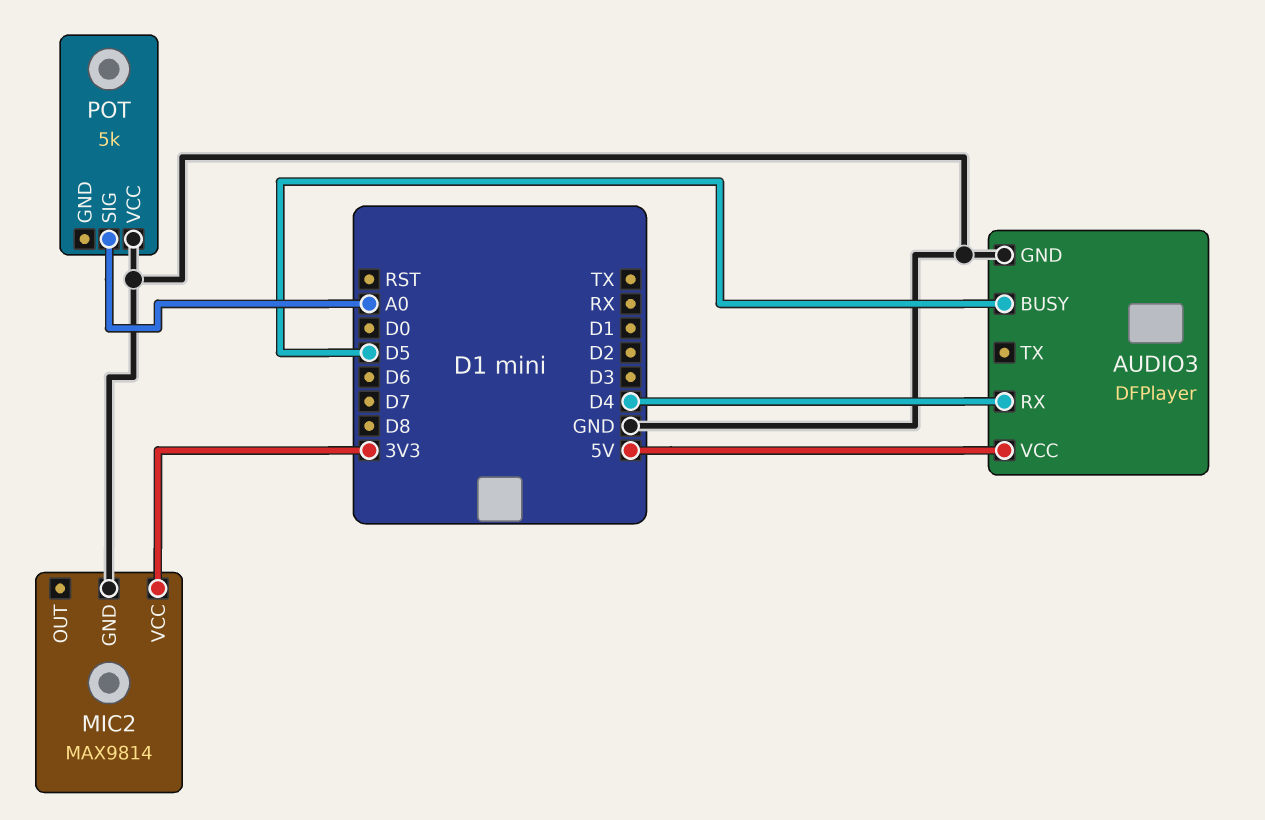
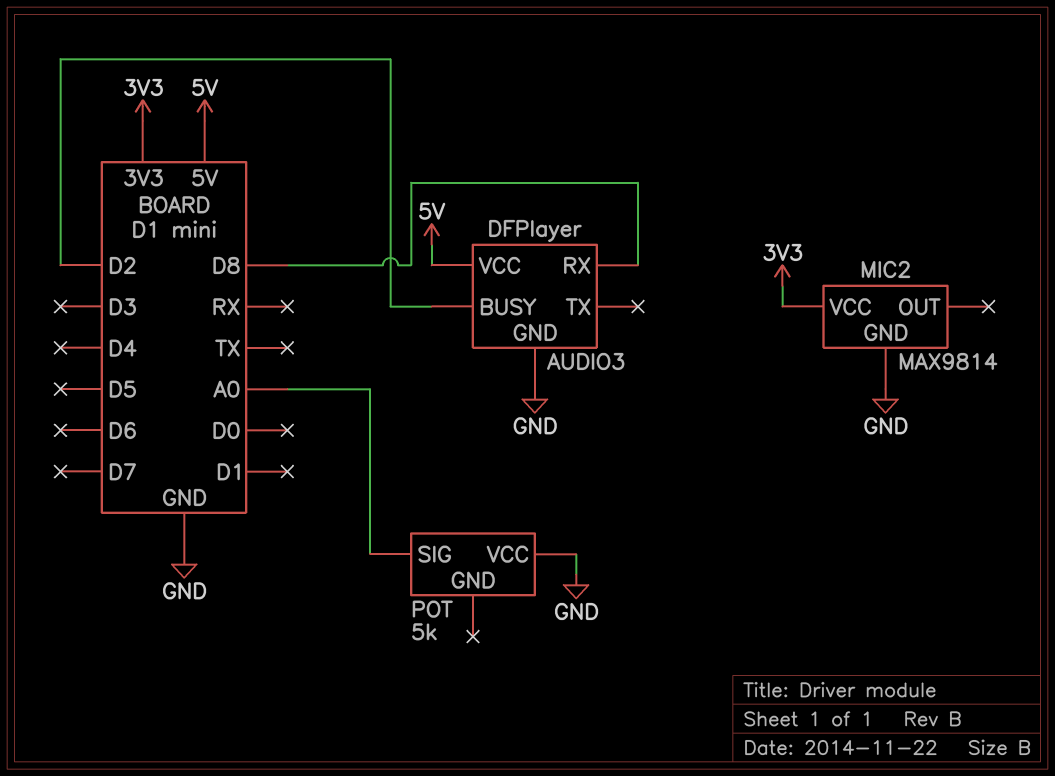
AUDIO3 pin BUSY: D5 -> D2
AUDIO3 pin RX: D4 -> D8

